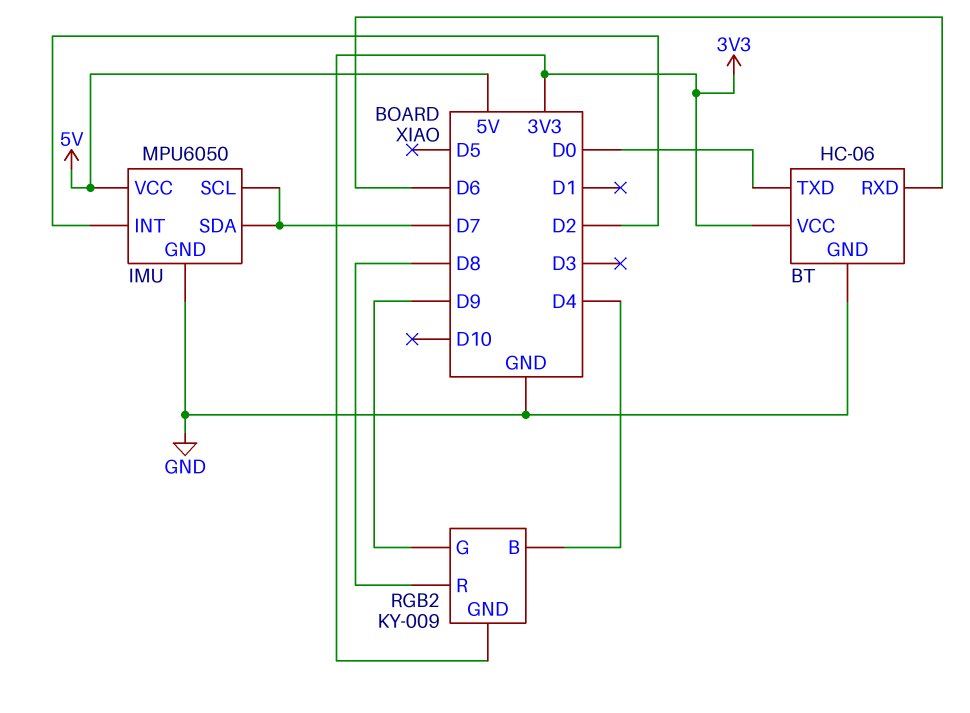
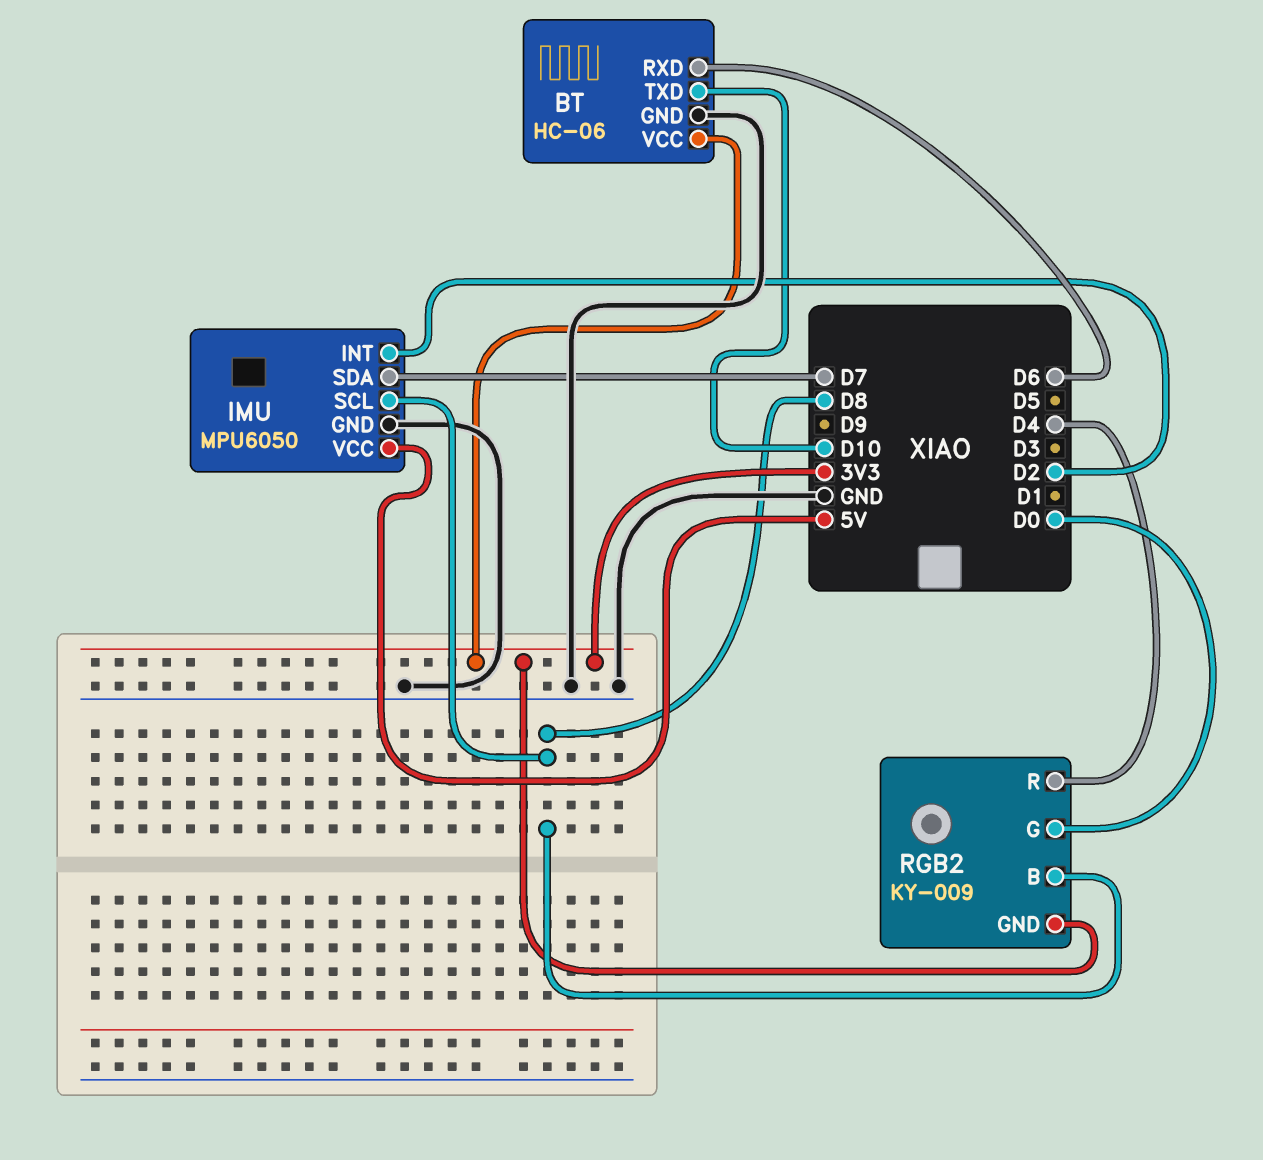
BT pin TXD: D0 -> D10
IMU pin SCL: D7 -> D8
RGB2 pin B: D4 -> D8
RGB2 pin G: D9 -> D0
RGB2 pin R: D8 -> D4

